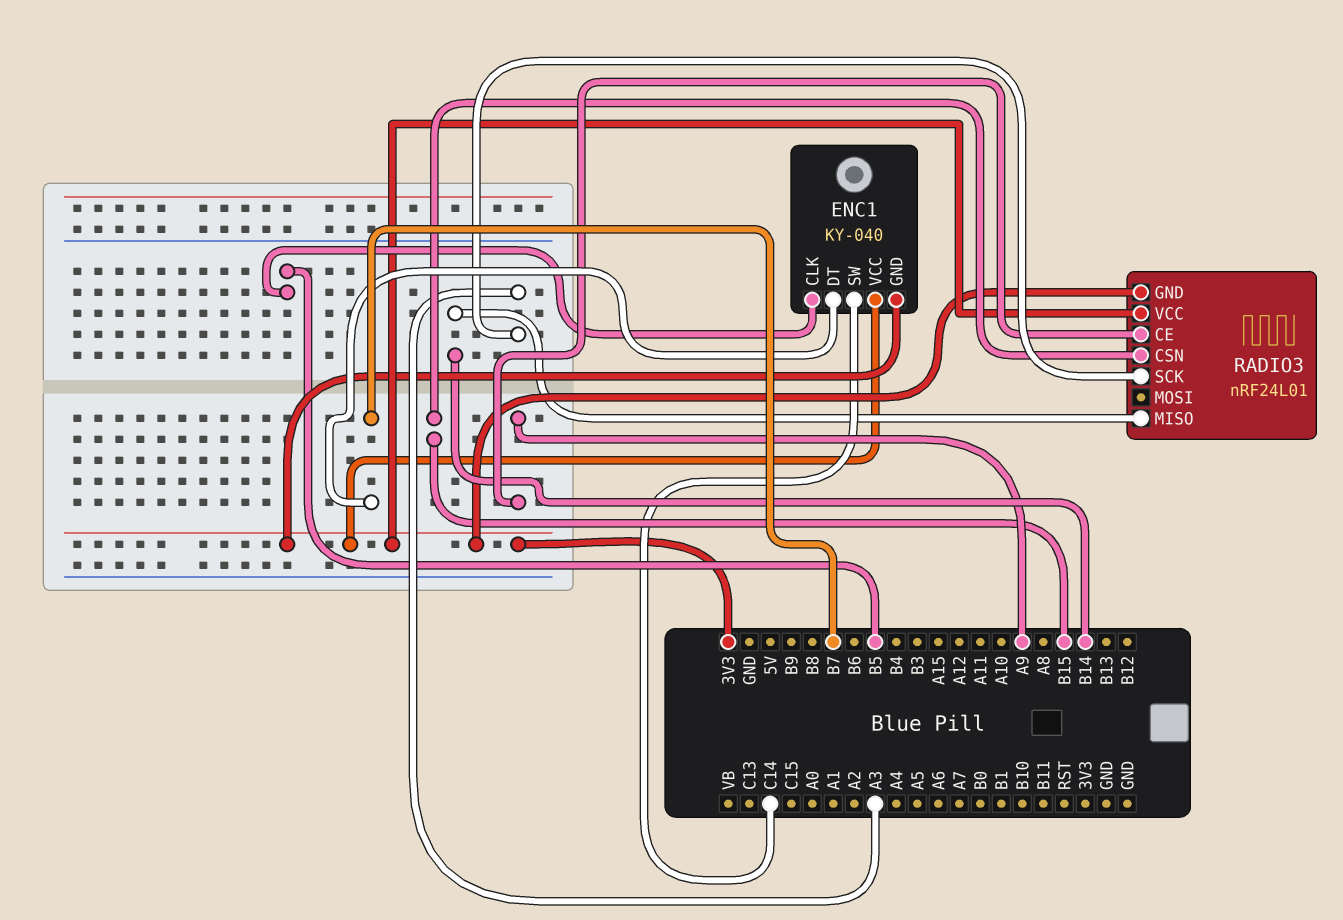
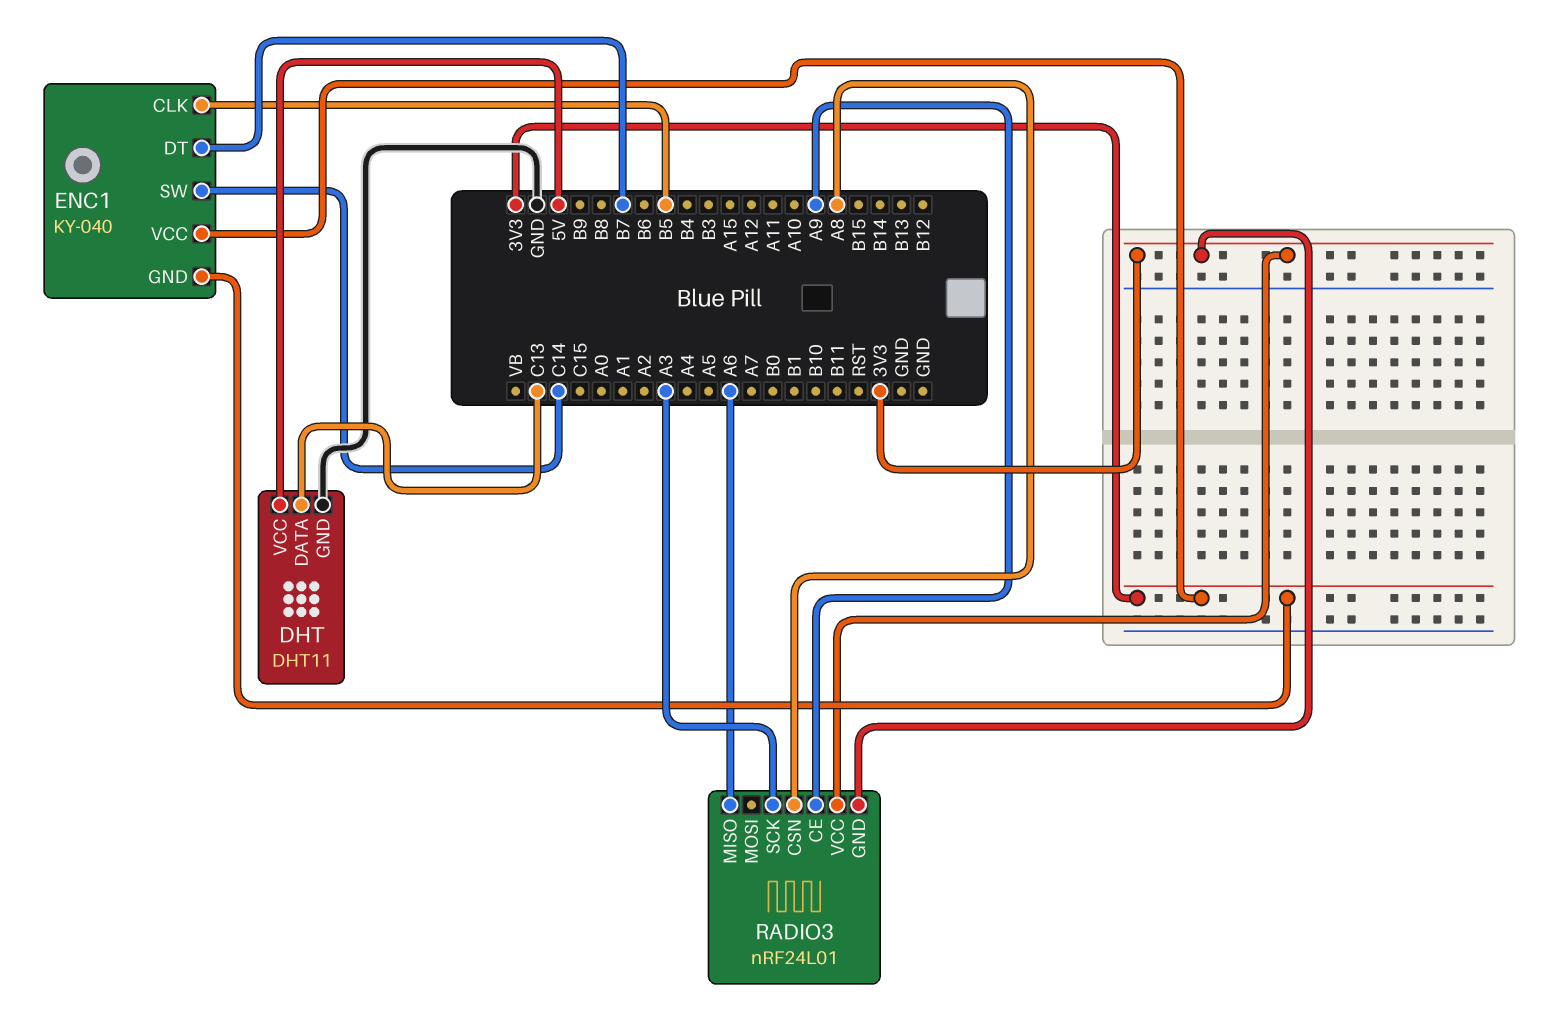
DHT: none -> DHT11
DHT pin DATA: none -> C13
DHT pin GND: none -> GND
DHT pin VCC: none -> 5V
RADIO3 pin CSN: B15 -> A8
RADIO3 pin MISO: B14 -> A6

